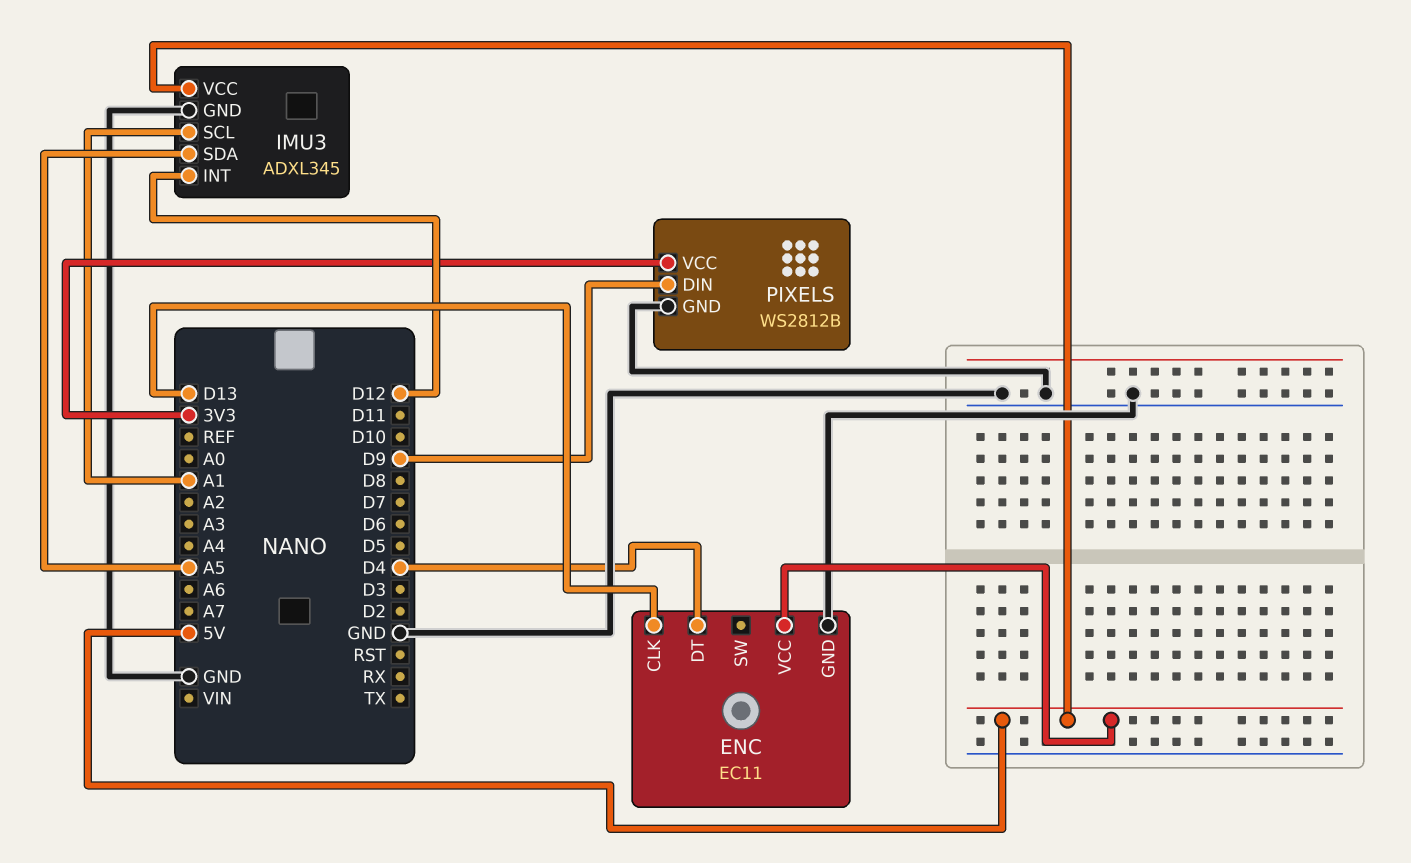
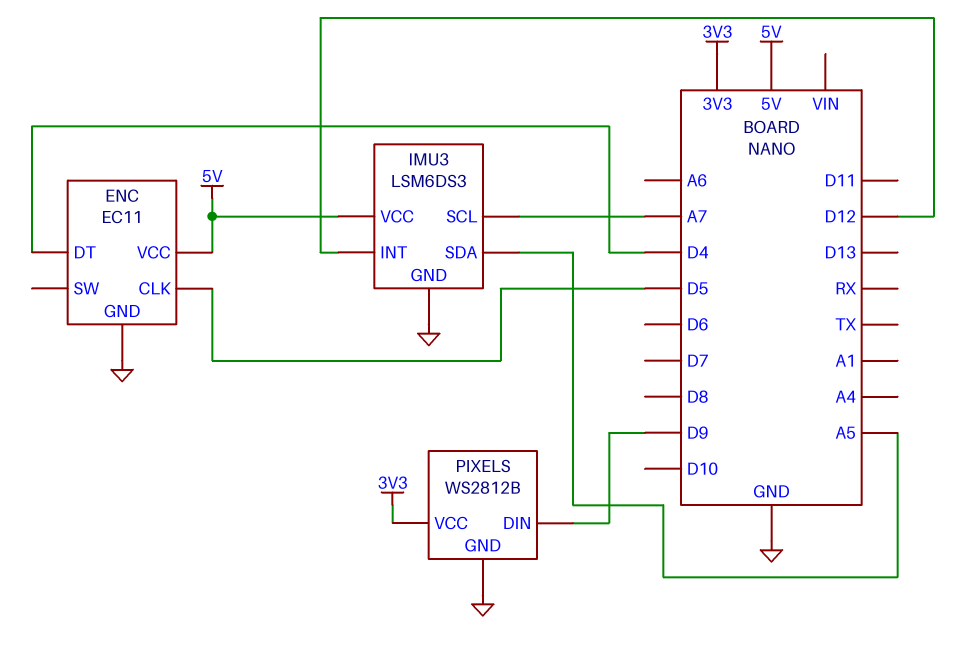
ENC pin CLK: D13 -> D5
IMU3: ADXL345 -> LSM6DS3
IMU3 pin SCL: A1 -> A7

